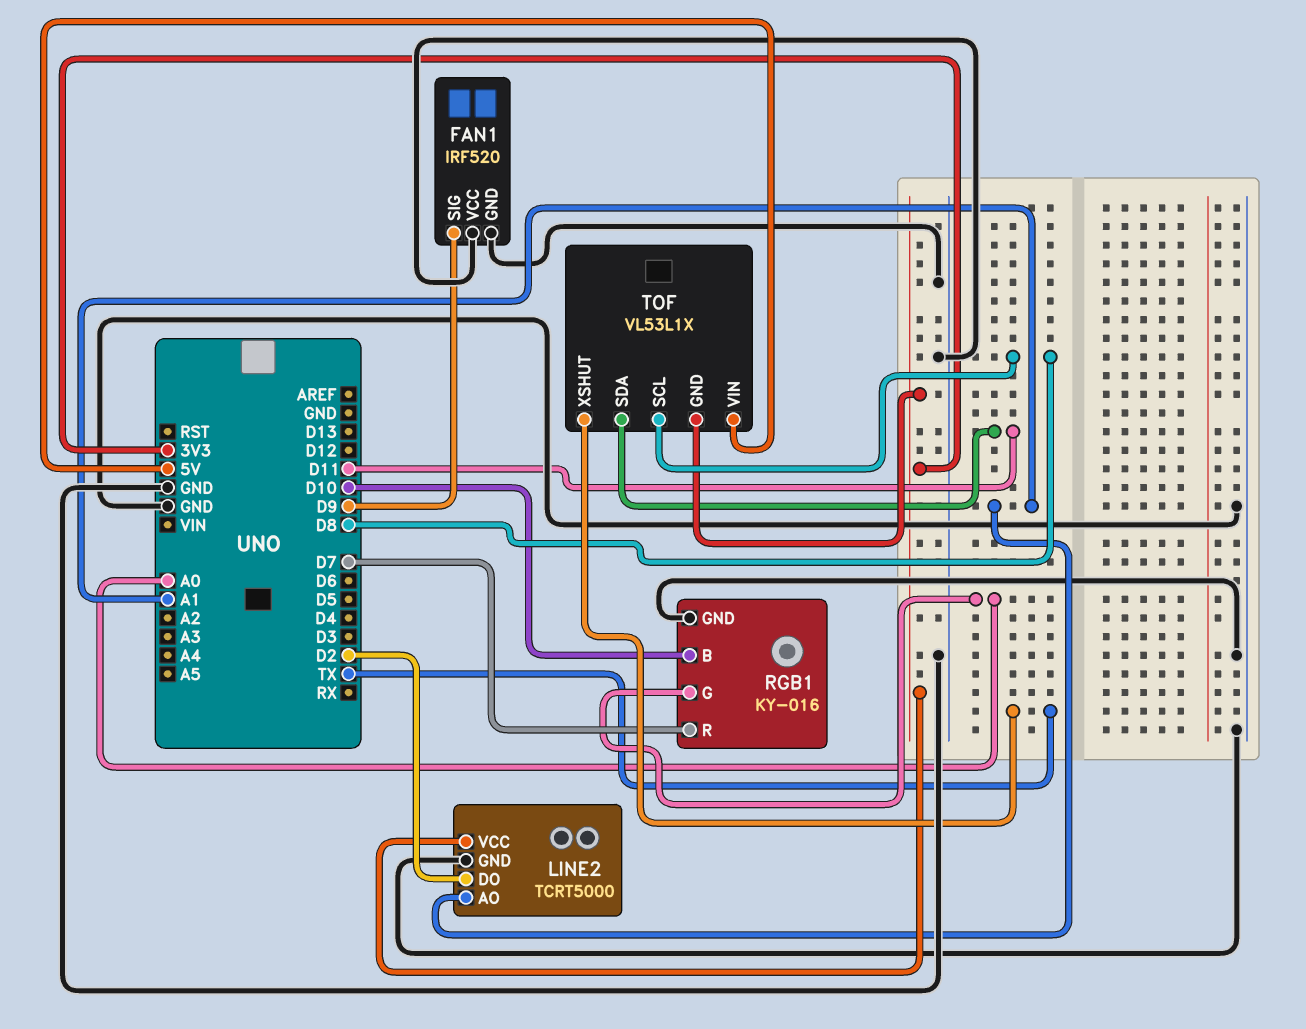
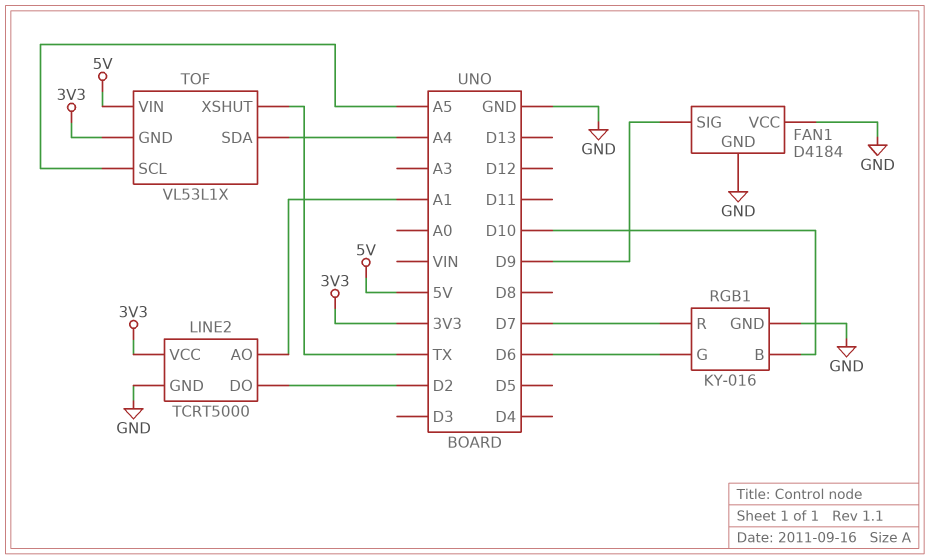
FAN1: IRF520 -> D4184
RGB1 pin G: A0 -> D6
TOF pin SCL: D8 -> A5
TOF pin SDA: D11 -> A4

